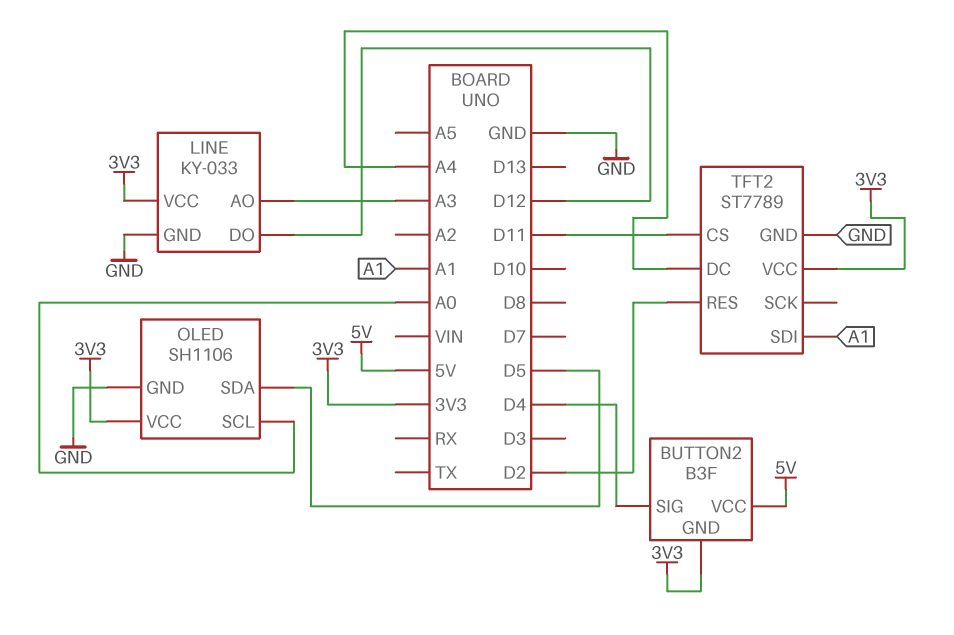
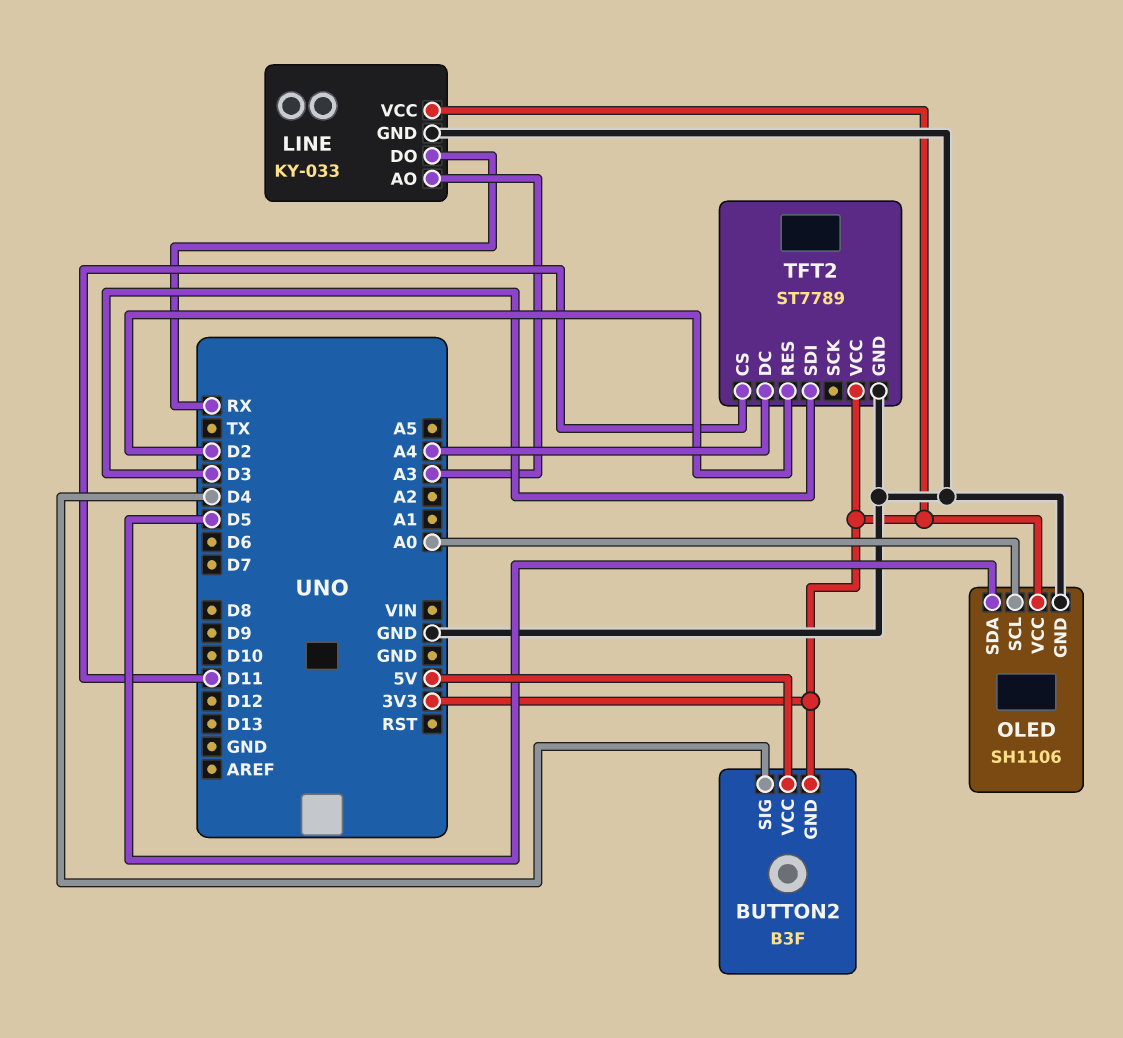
LINE pin DO: D12 -> RX
TFT2 pin SDI: A1 -> D3

